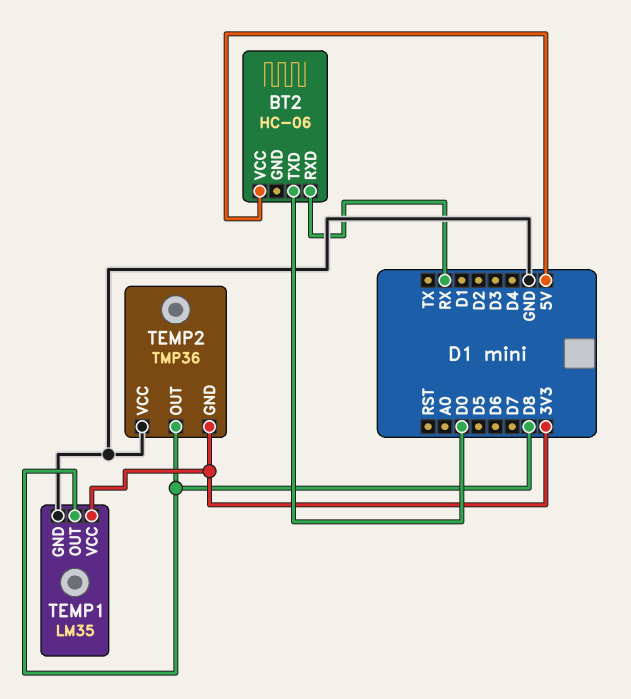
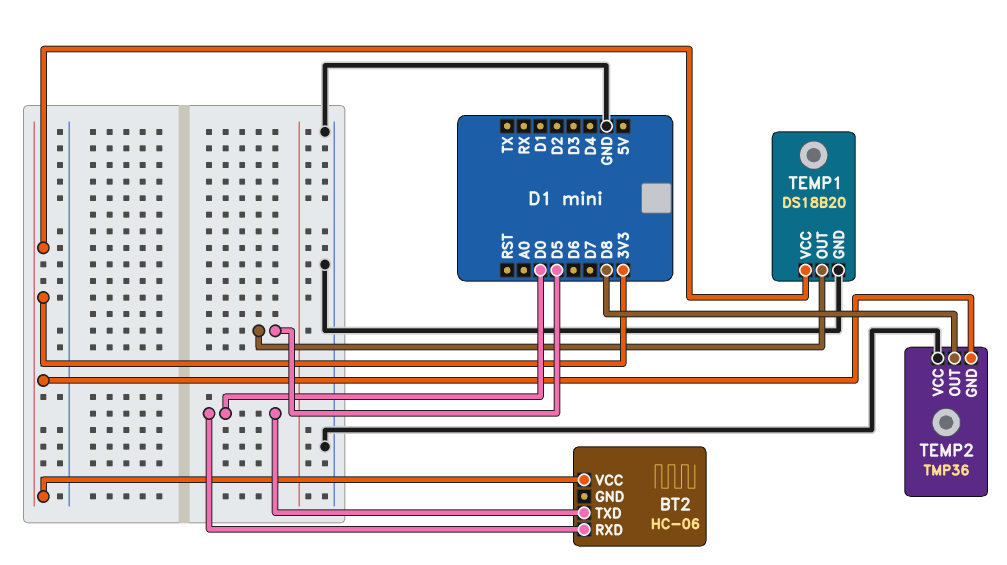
BT2 pin RXD: RX -> D0
BT2 pin VCC: 5V -> 3V3
TEMP1: LM35 -> DS18B20
TEMP1 pin OUT: D8 -> D5

